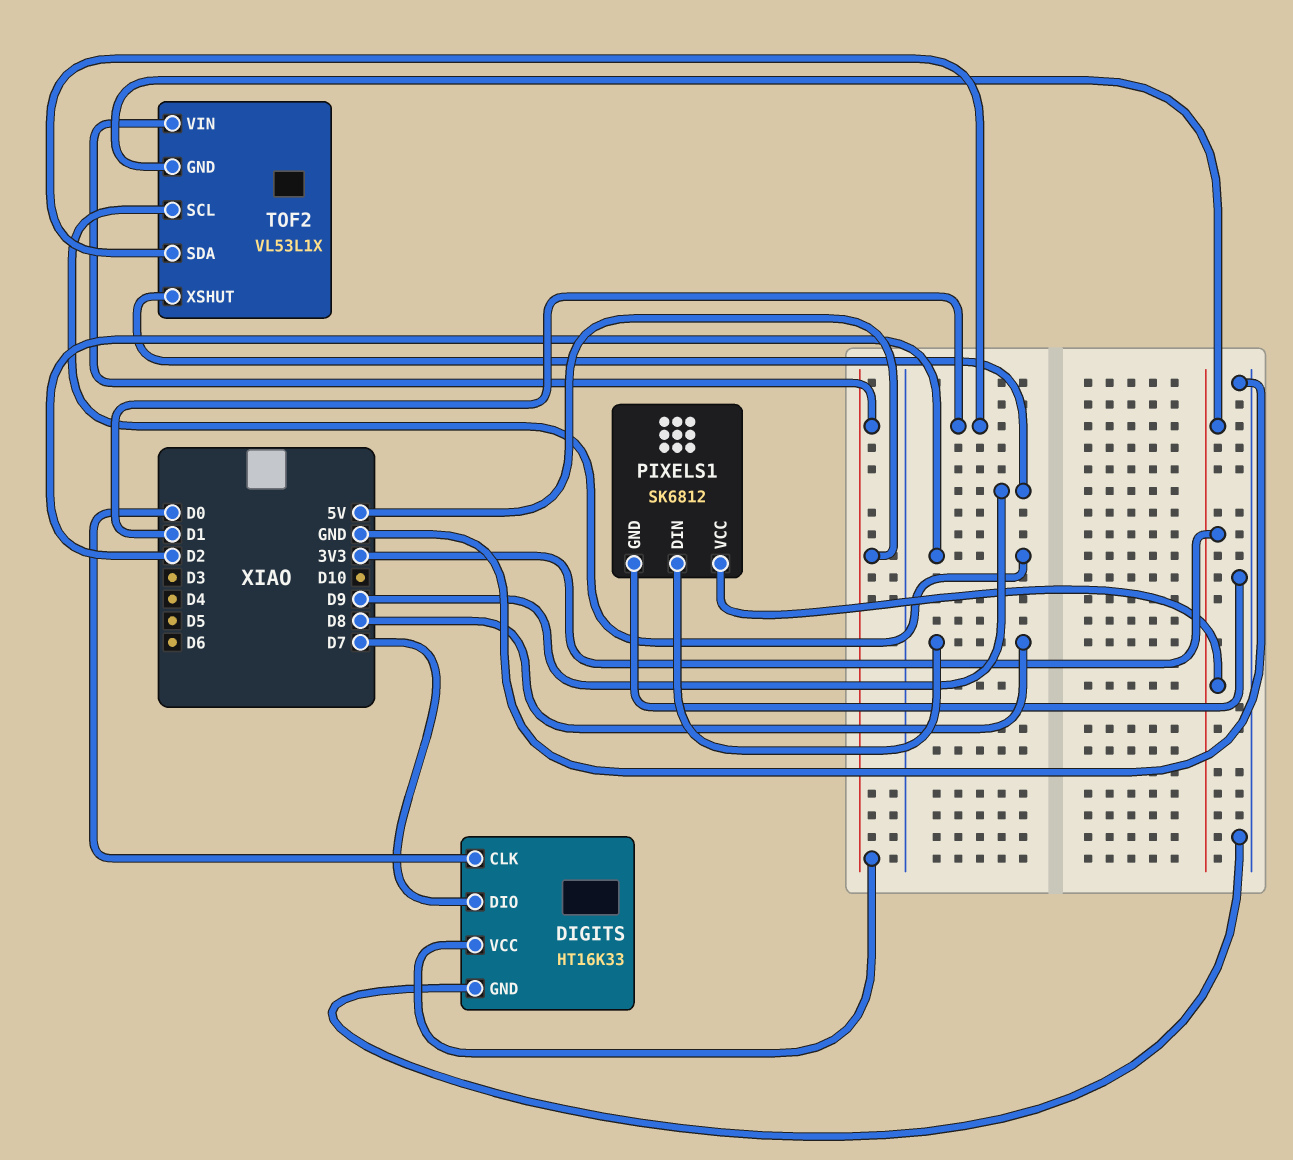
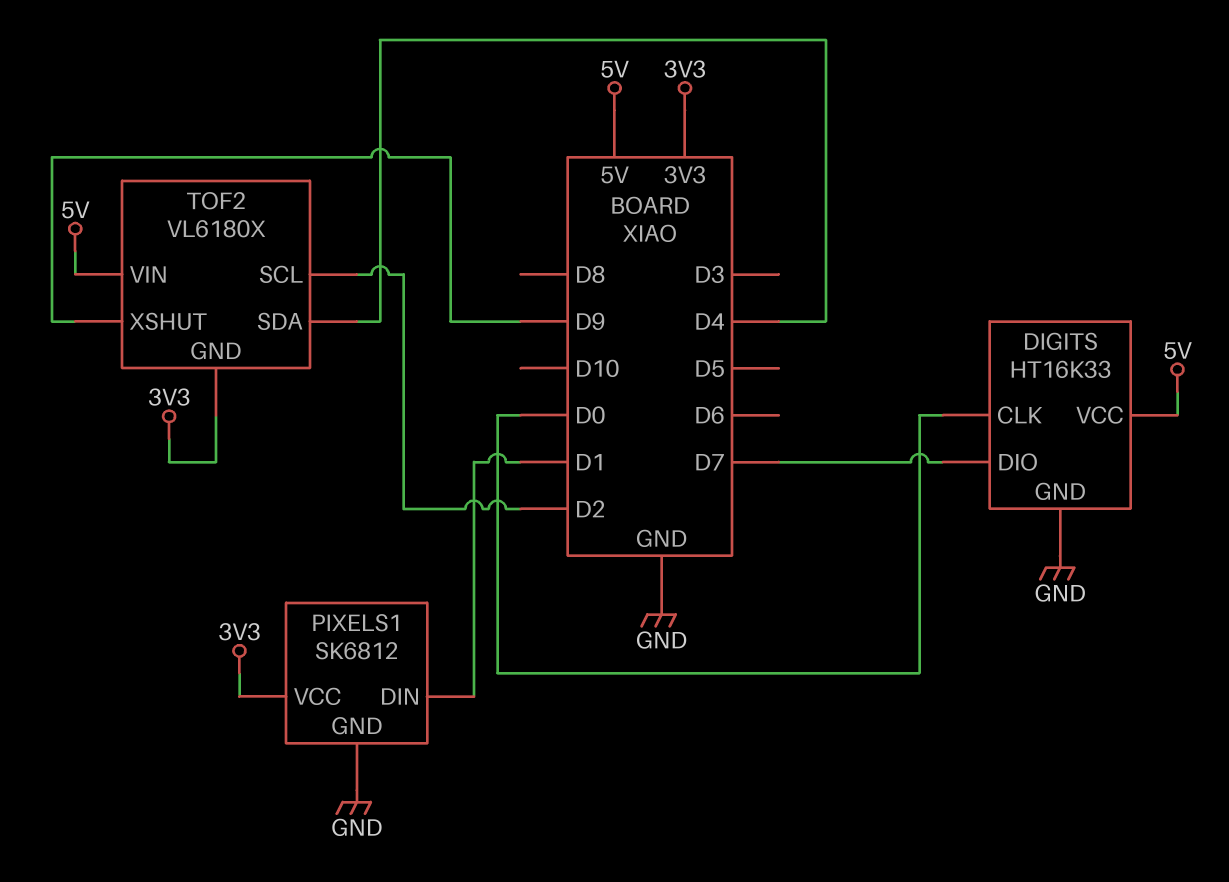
PIXELS1 pin DIN: D8 -> D1
TOF2: VL53L1X -> VL6180X
TOF2 pin SDA: D1 -> D4

